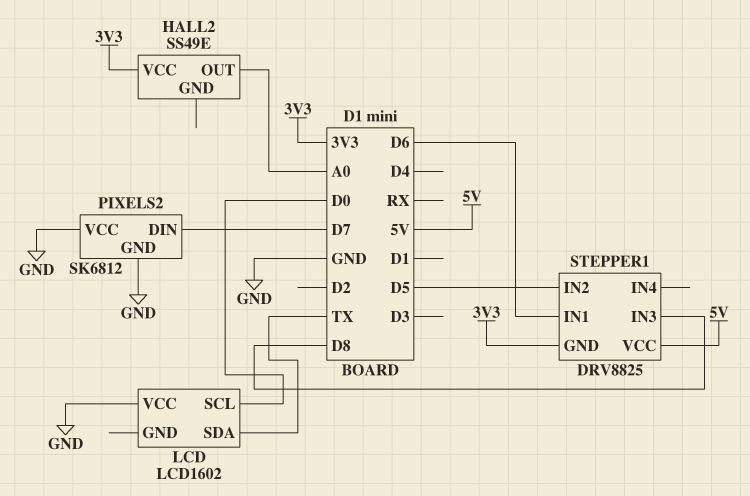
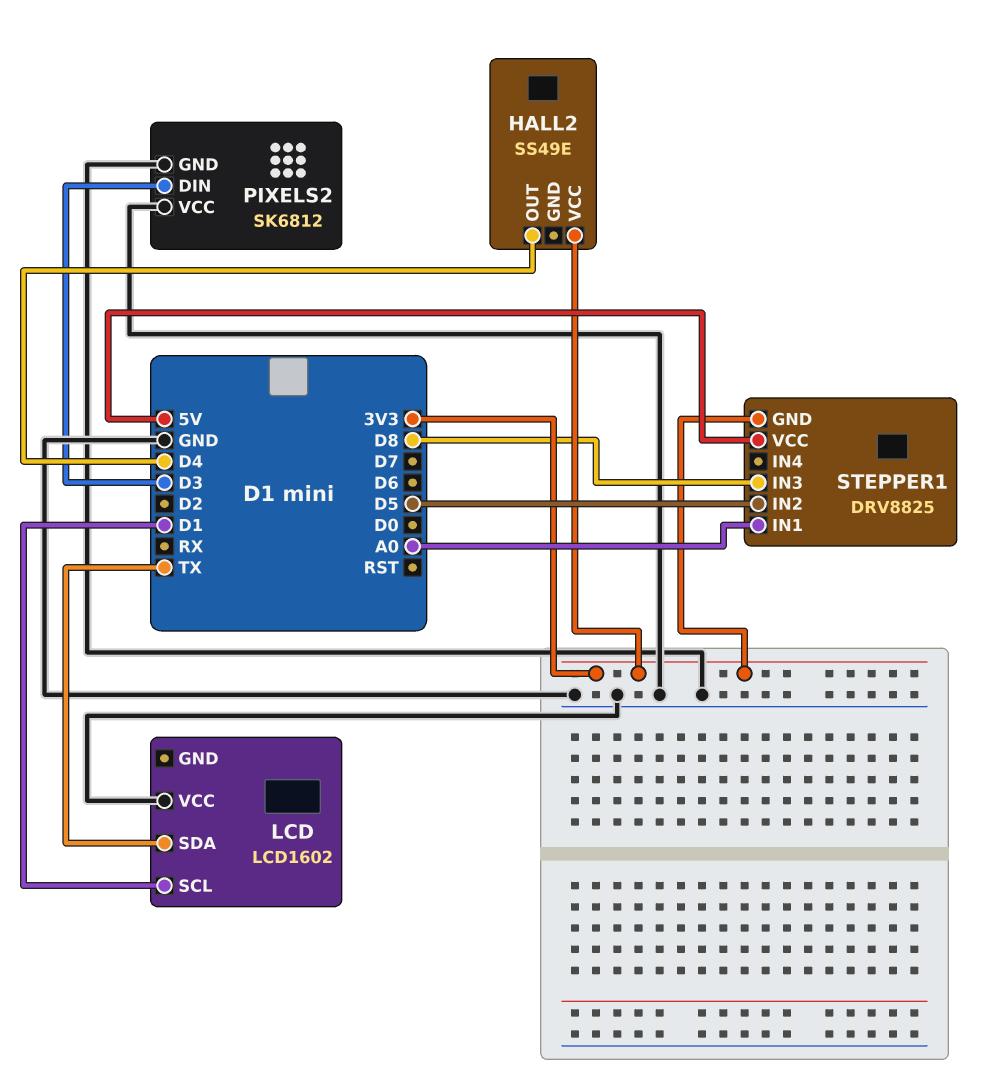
HALL2 pin OUT: A0 -> D4
LCD pin SCL: D0 -> D1
PIXELS2 pin DIN: D7 -> D3
STEPPER1 pin IN1: D6 -> A0

